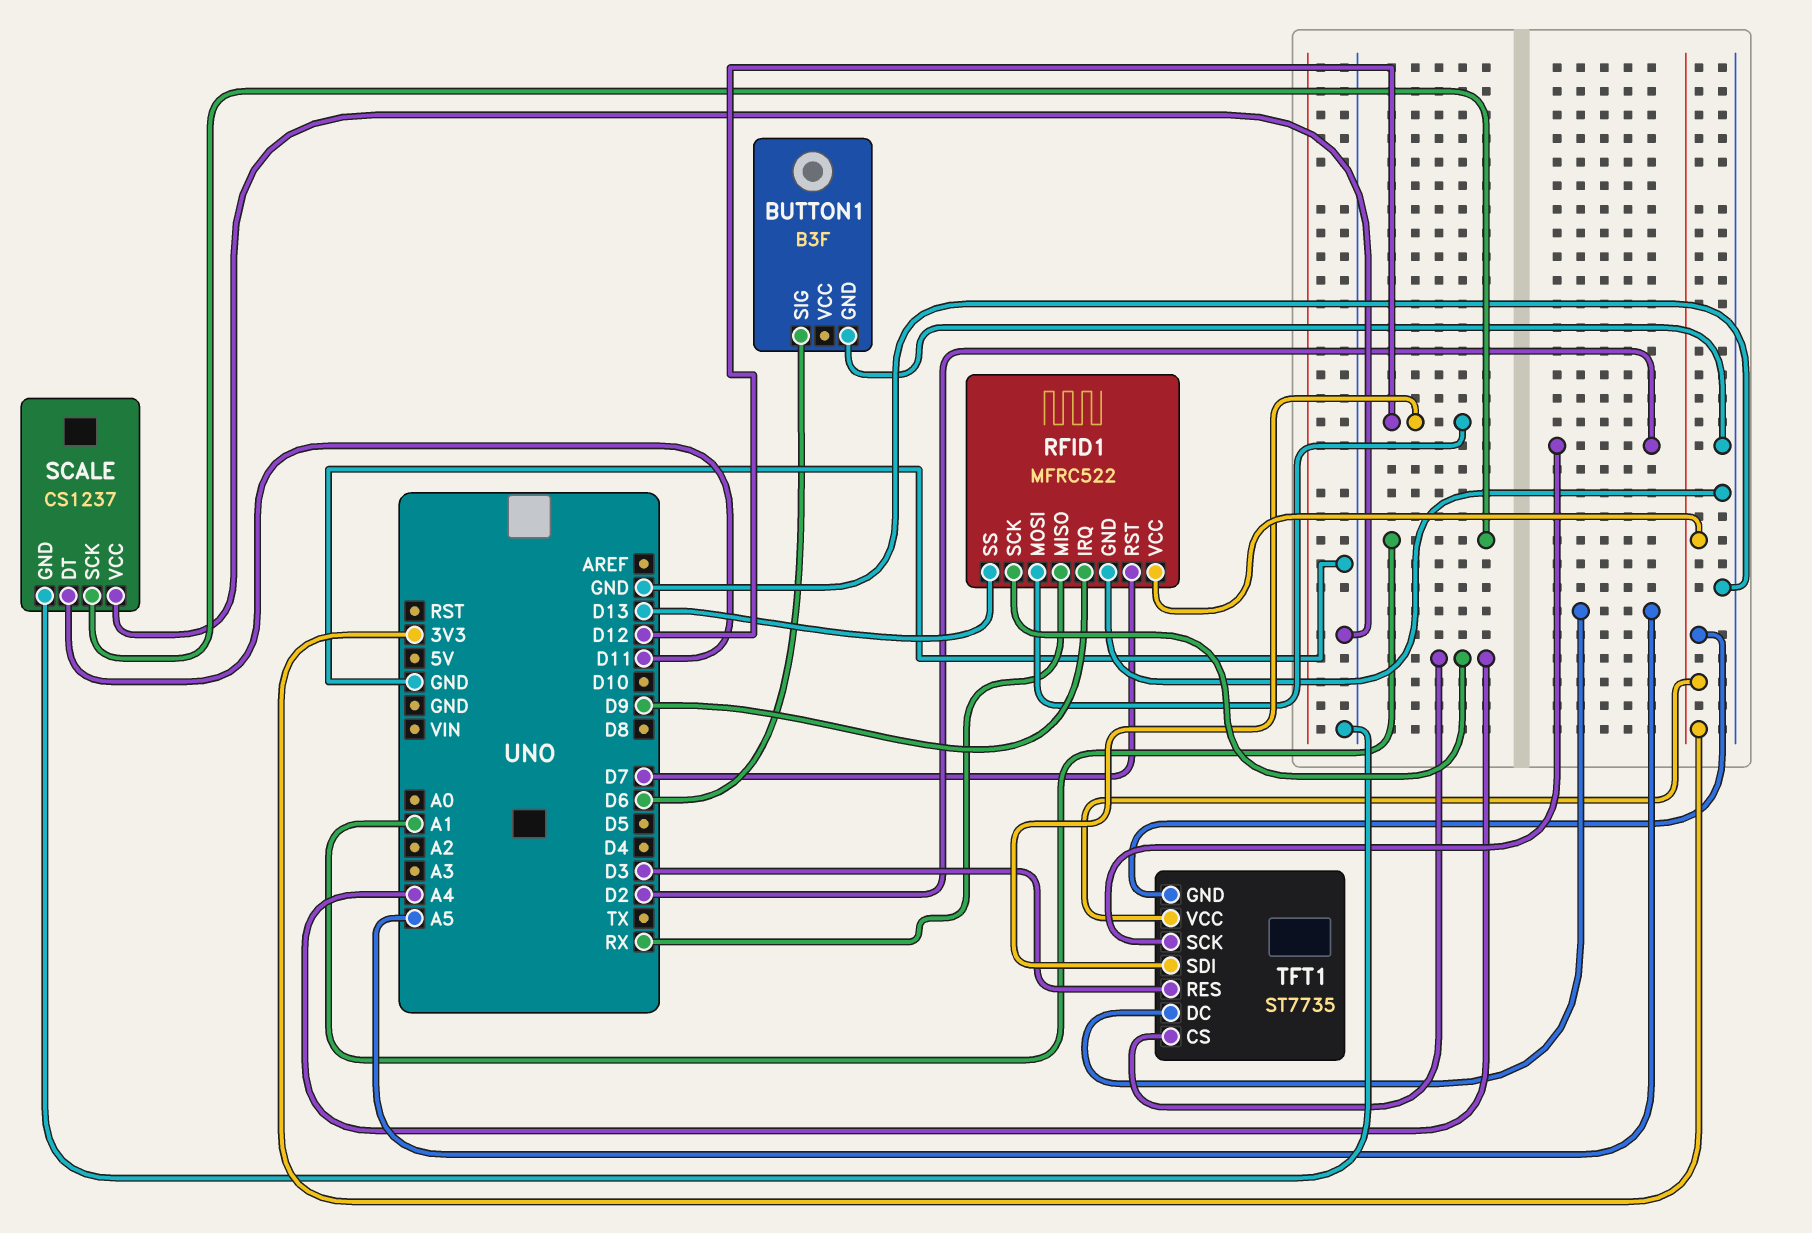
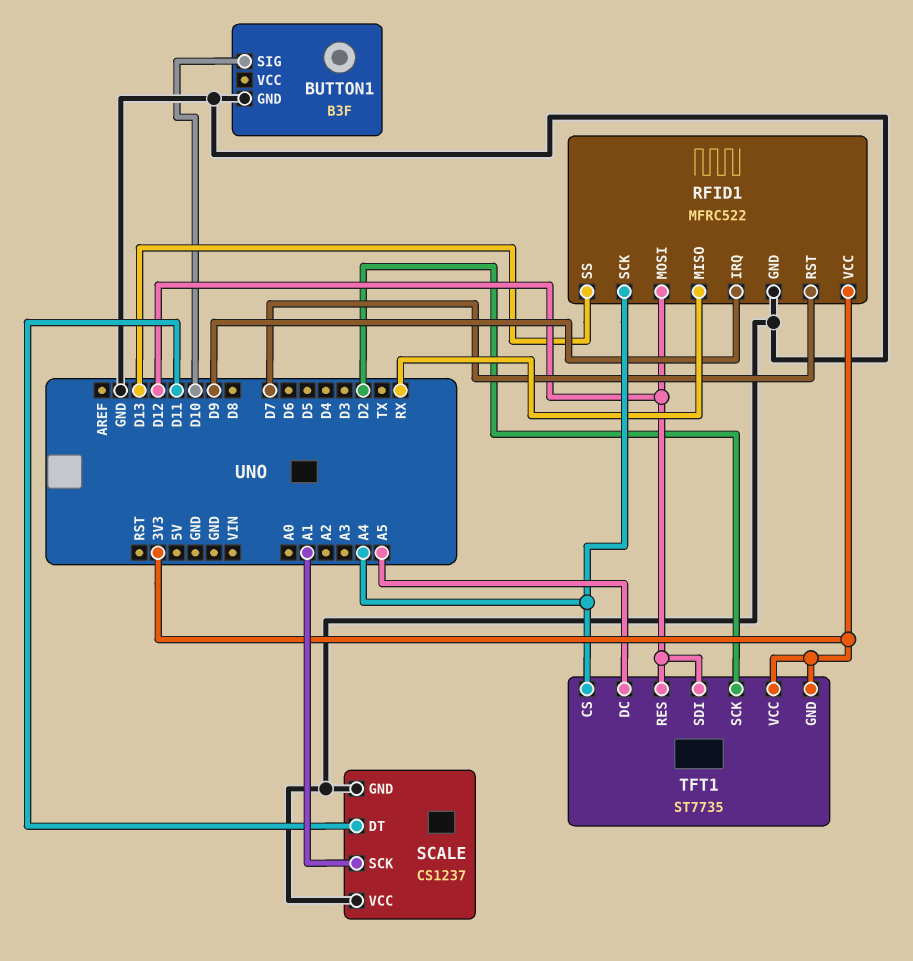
BUTTON1 pin SIG: D6 -> D10
TFT1 pin RES: D3 -> D12

